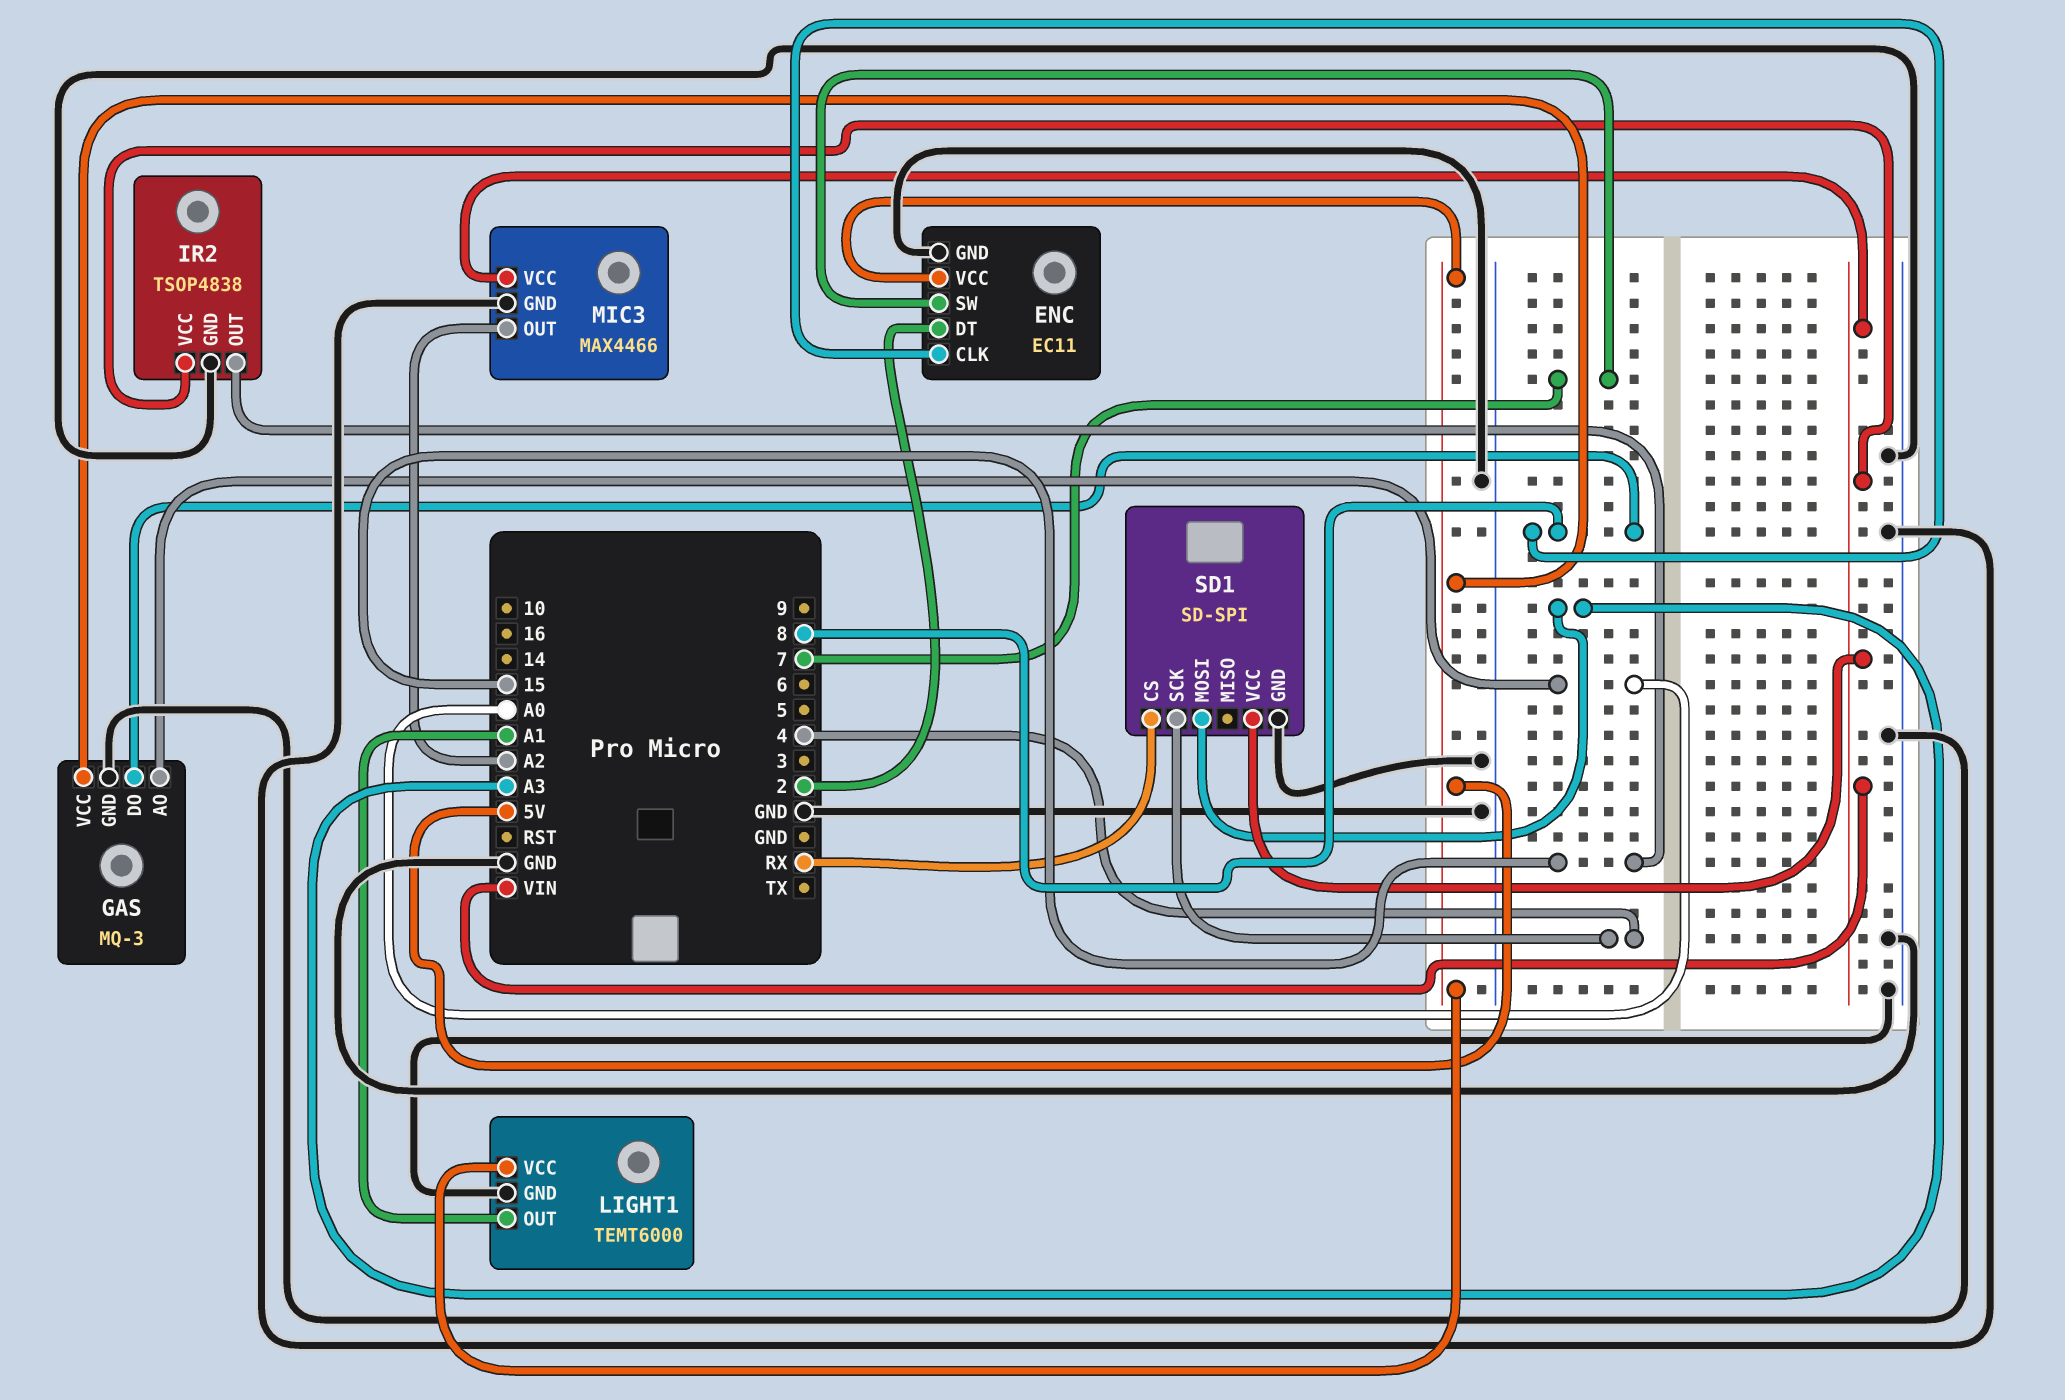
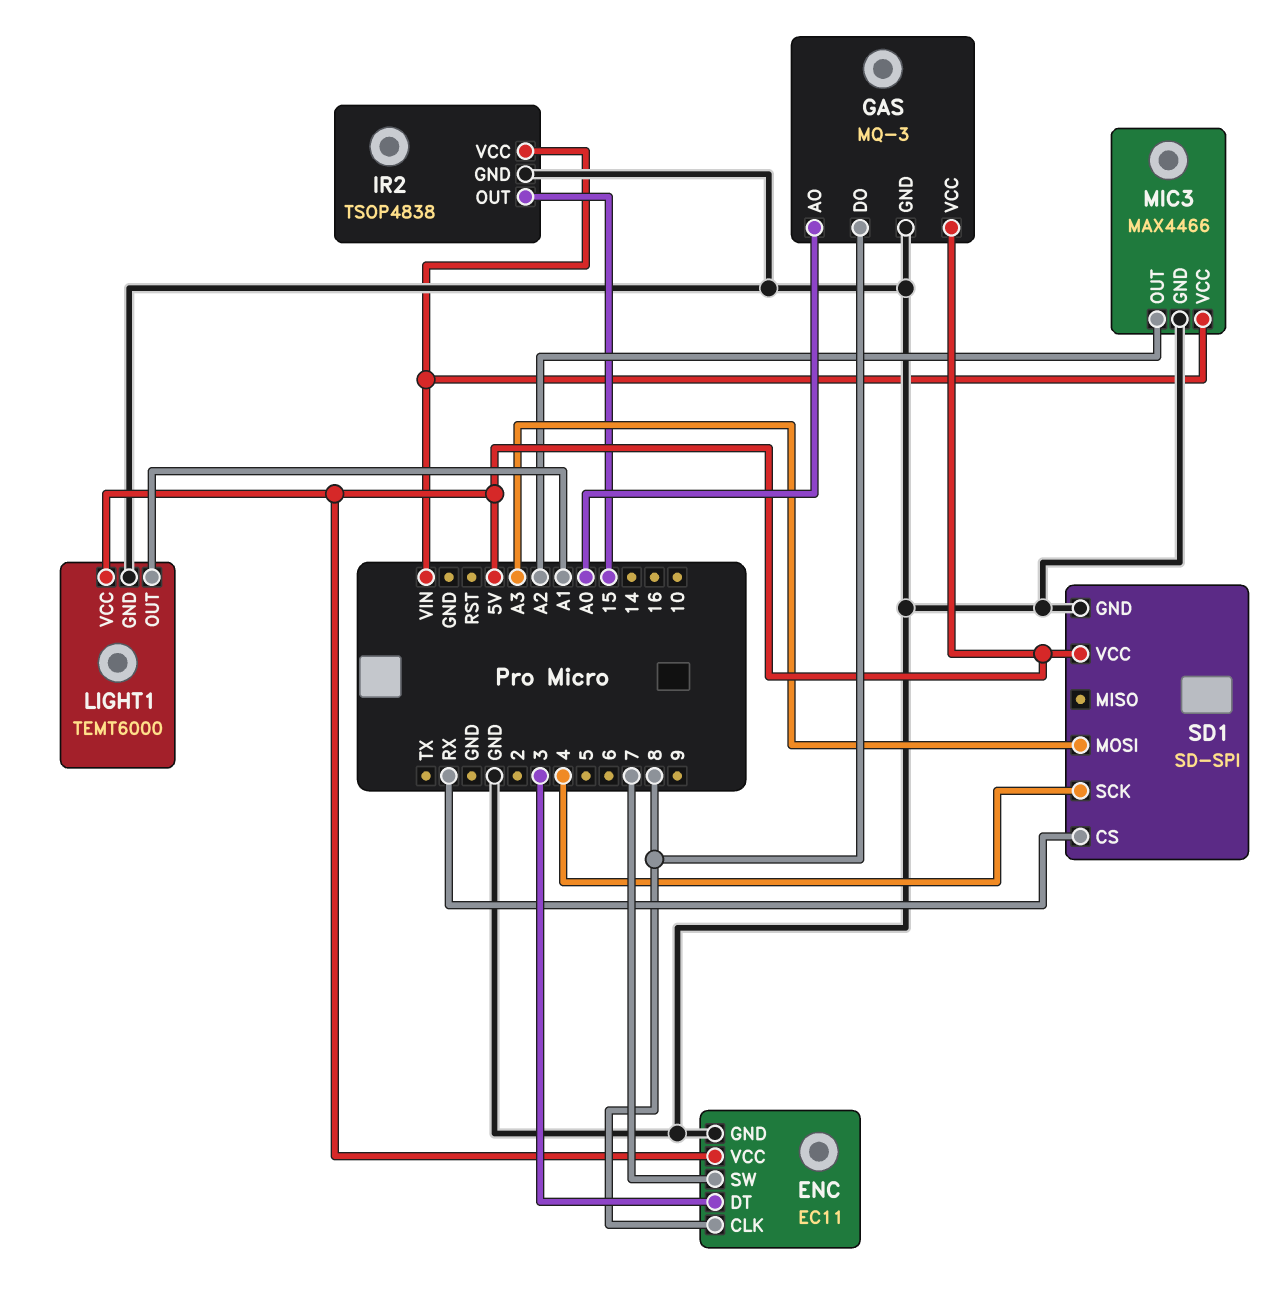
ENC pin DT: 2 -> 3
SD1 pin VCC: VIN -> 5V

